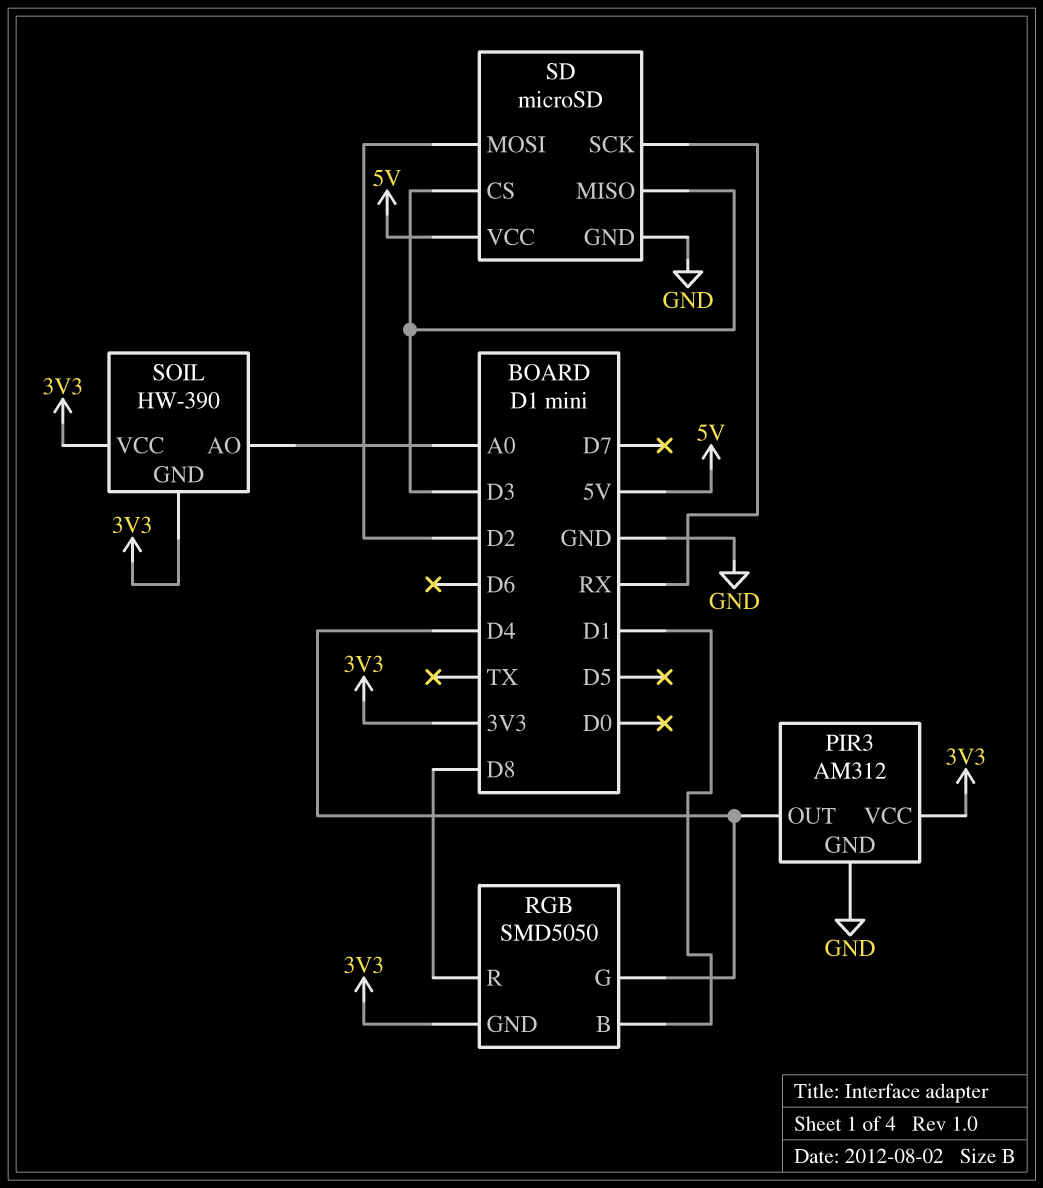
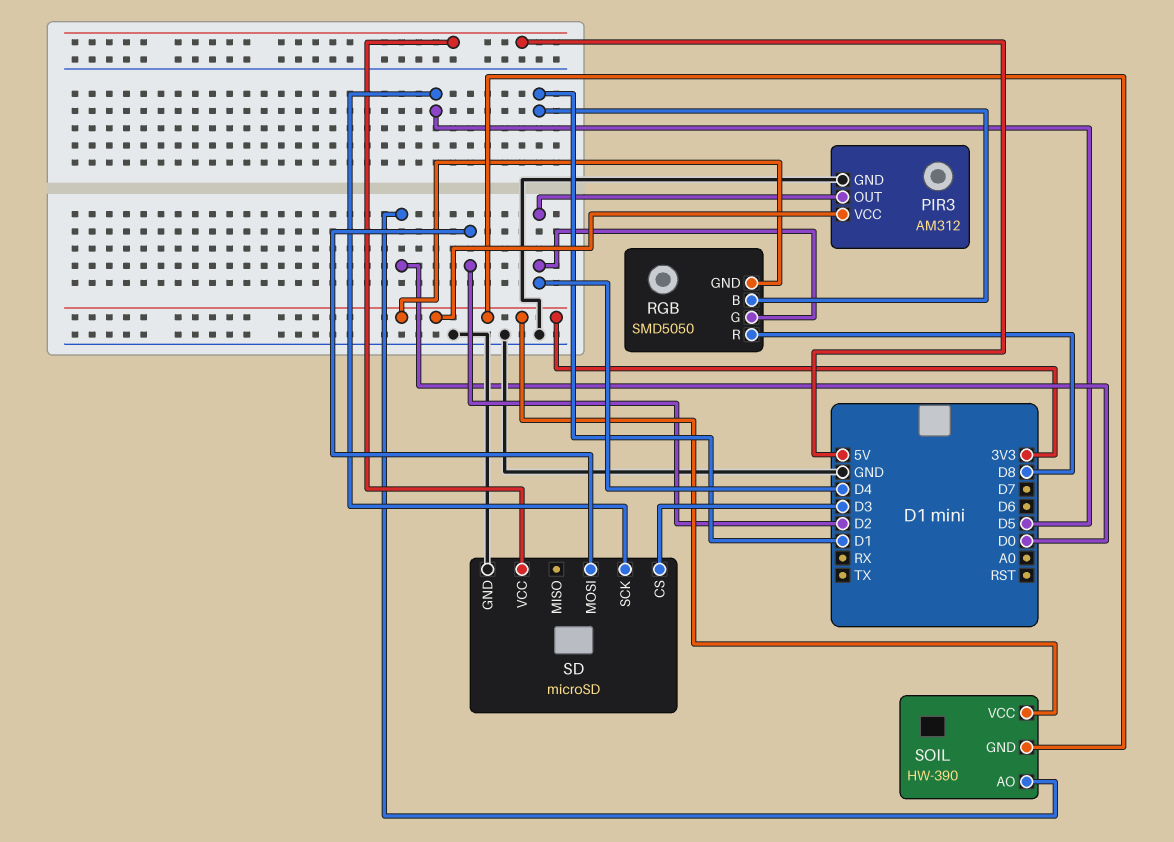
SD pin MISO: D3 -> none
SD pin SCK: RX -> D5
SOIL pin AO: A0 -> D0

